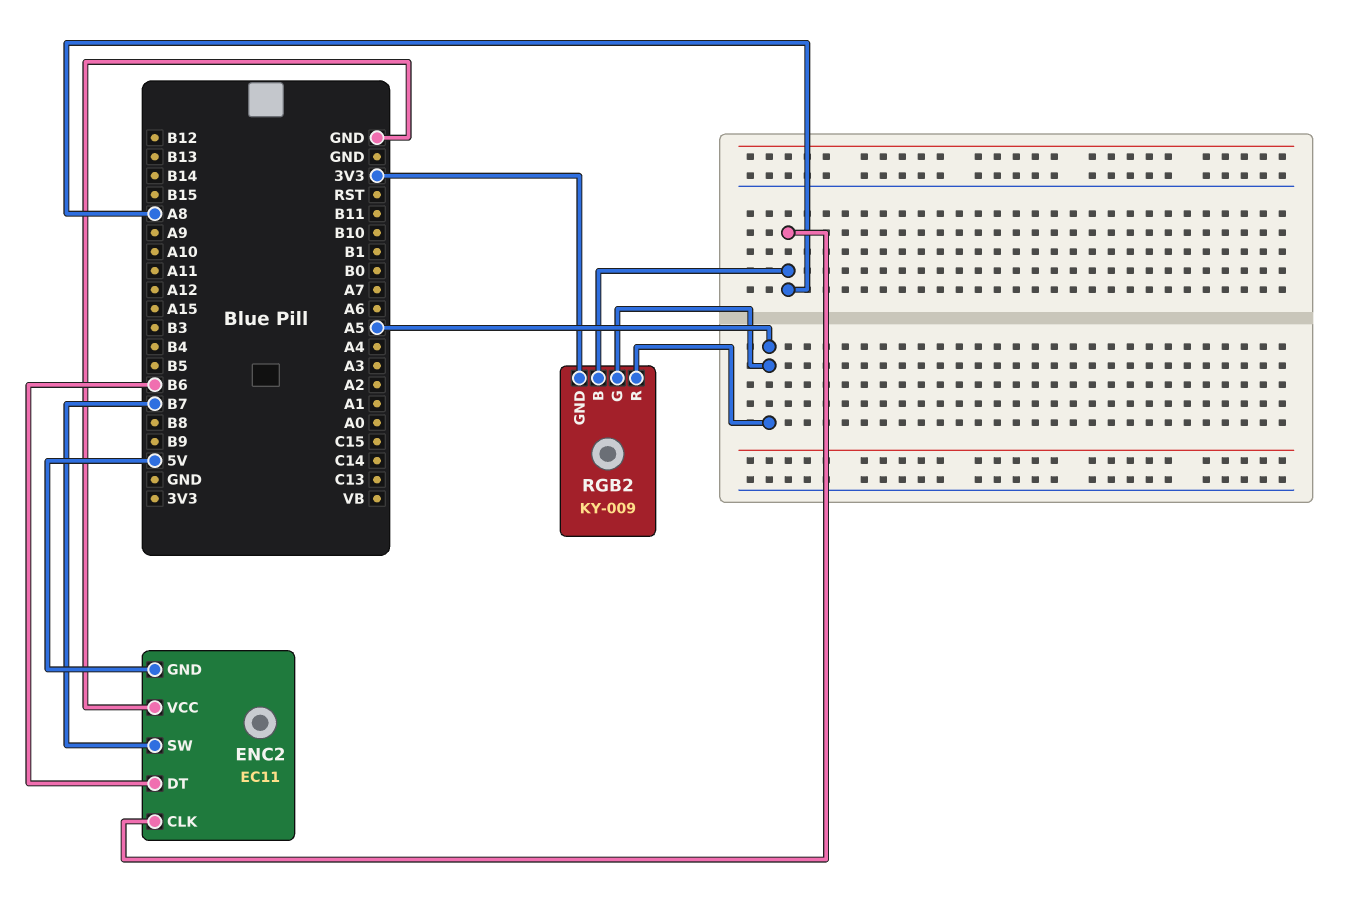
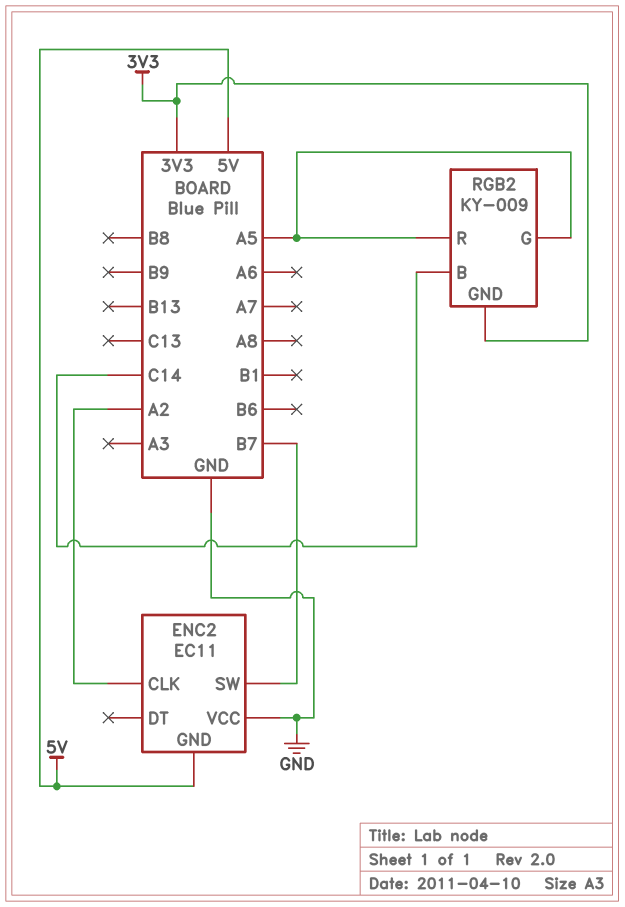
ENC2 pin CLK: A8 -> A2
ENC2 pin DT: B6 -> none
RGB2 pin B: A8 -> C14

